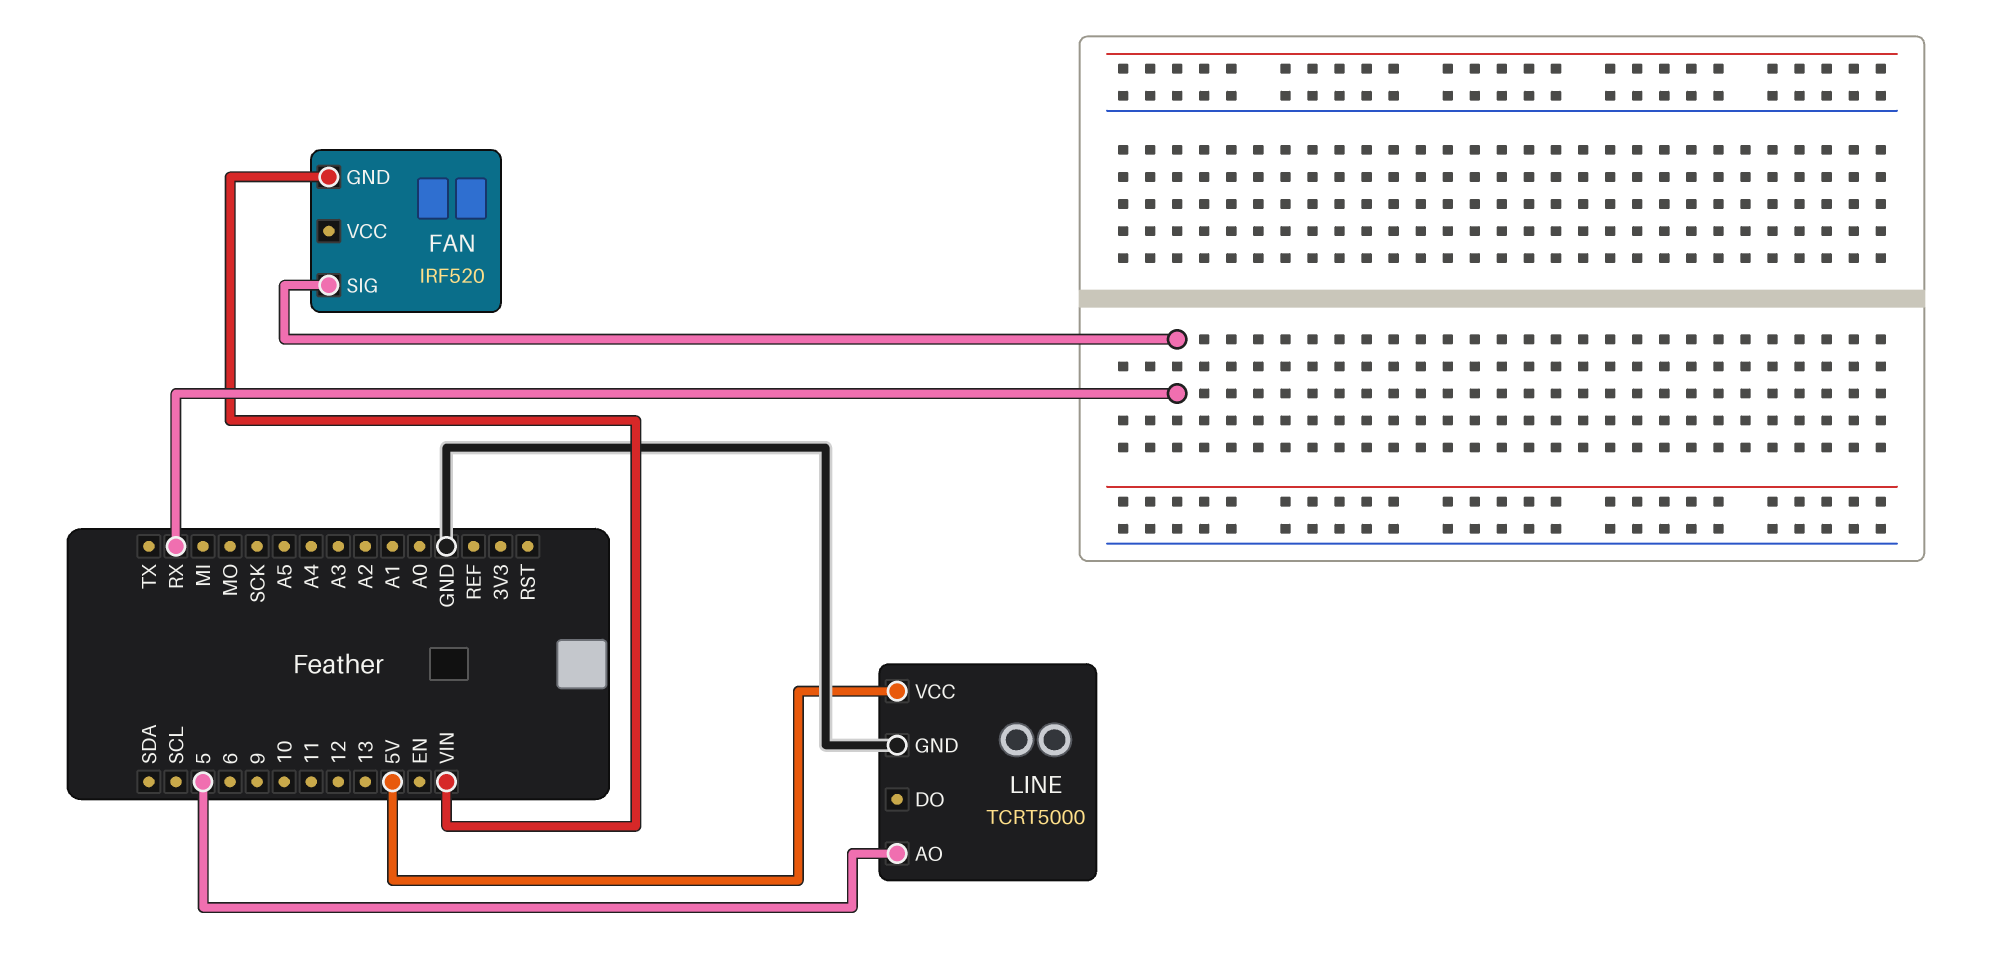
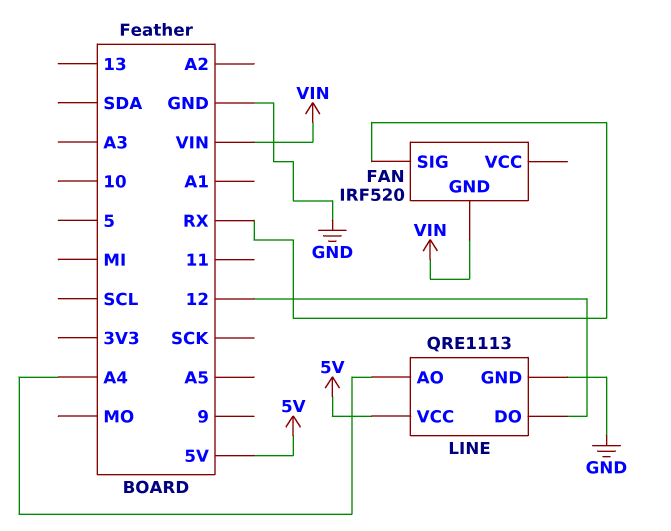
LINE: TCRT5000 -> QRE1113
LINE pin AO: 5 -> A4
LINE pin DO: none -> 12

